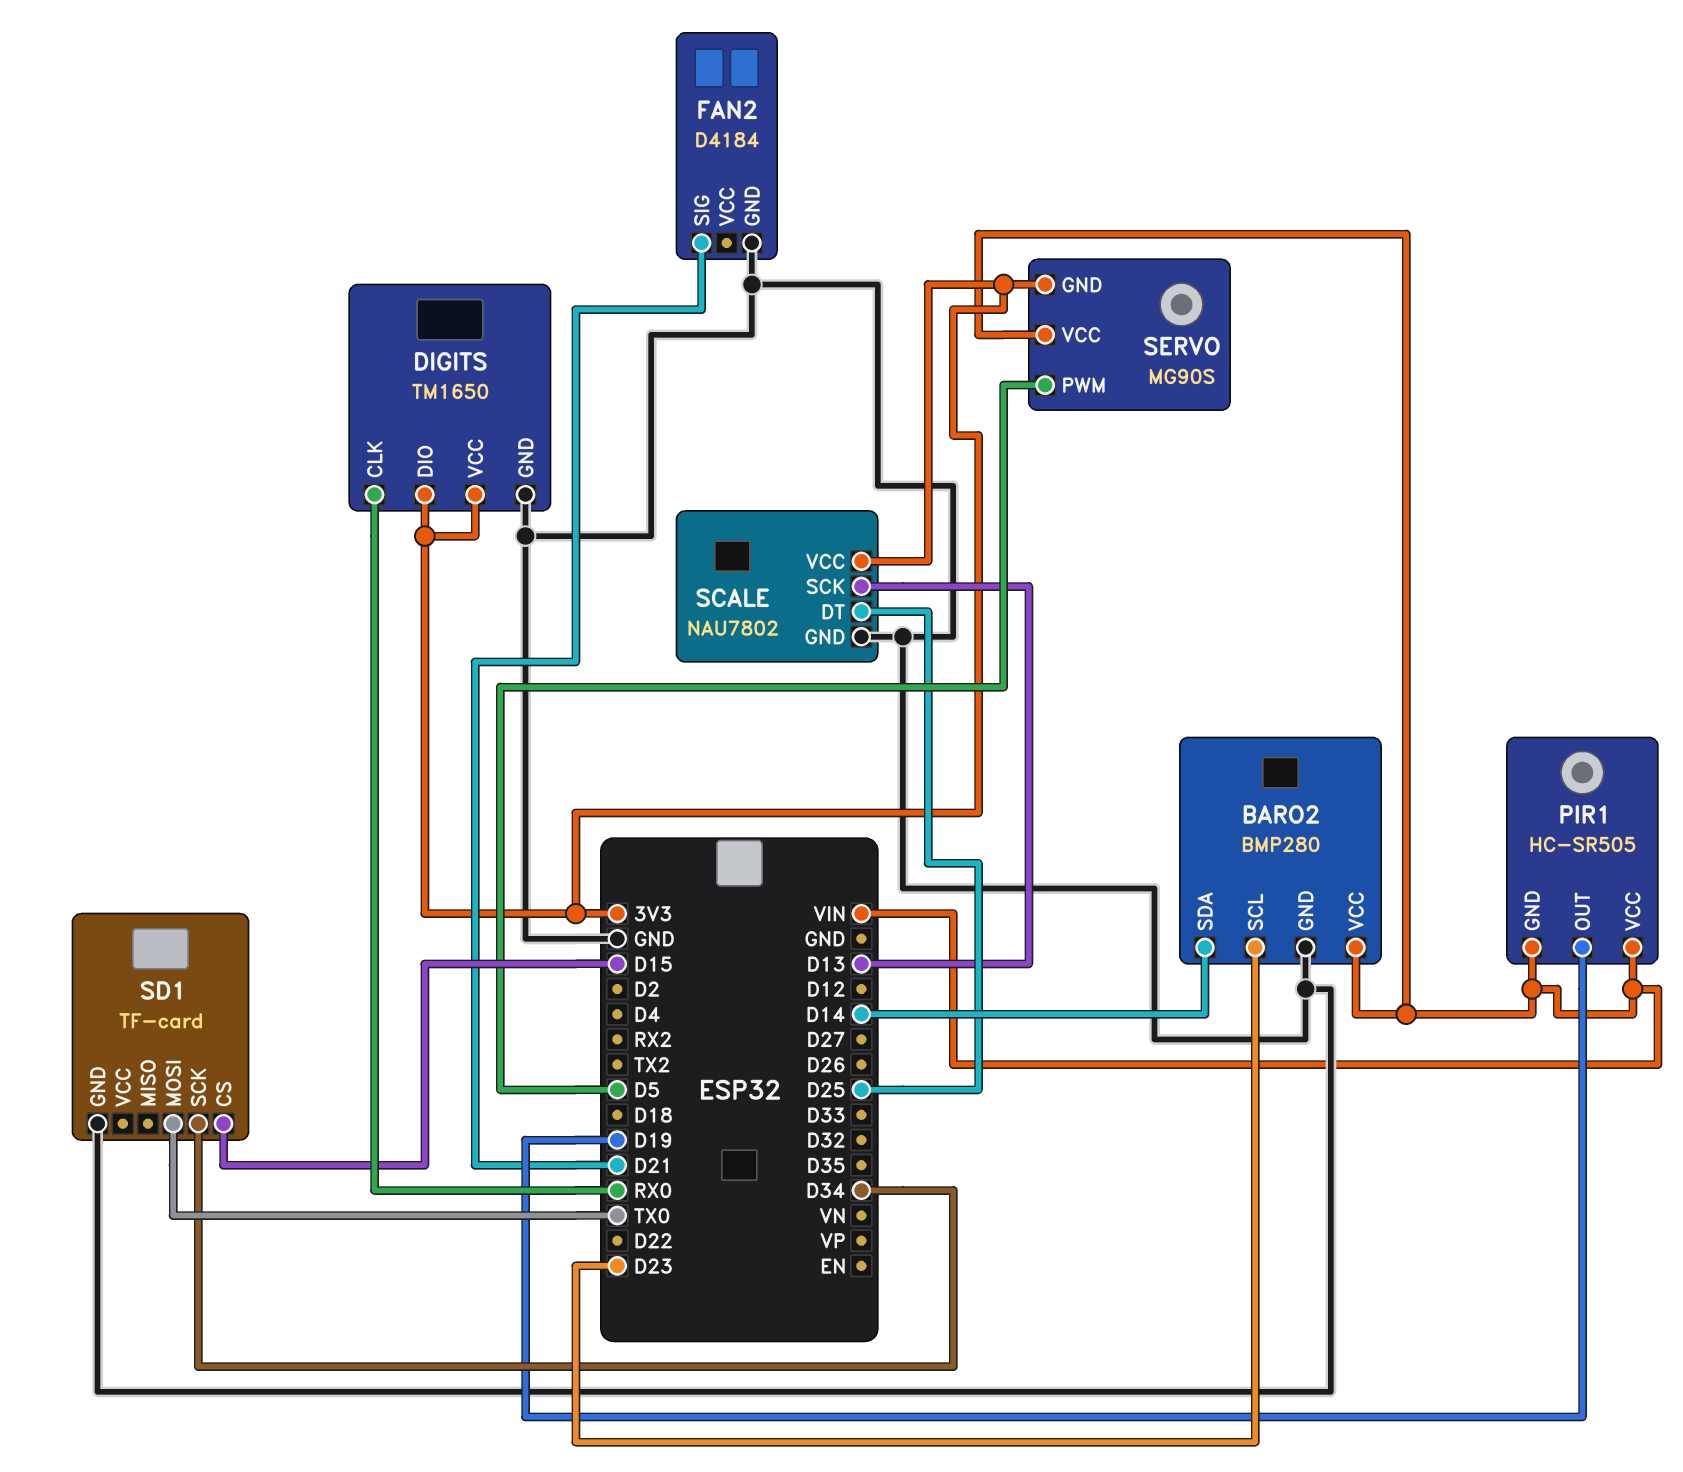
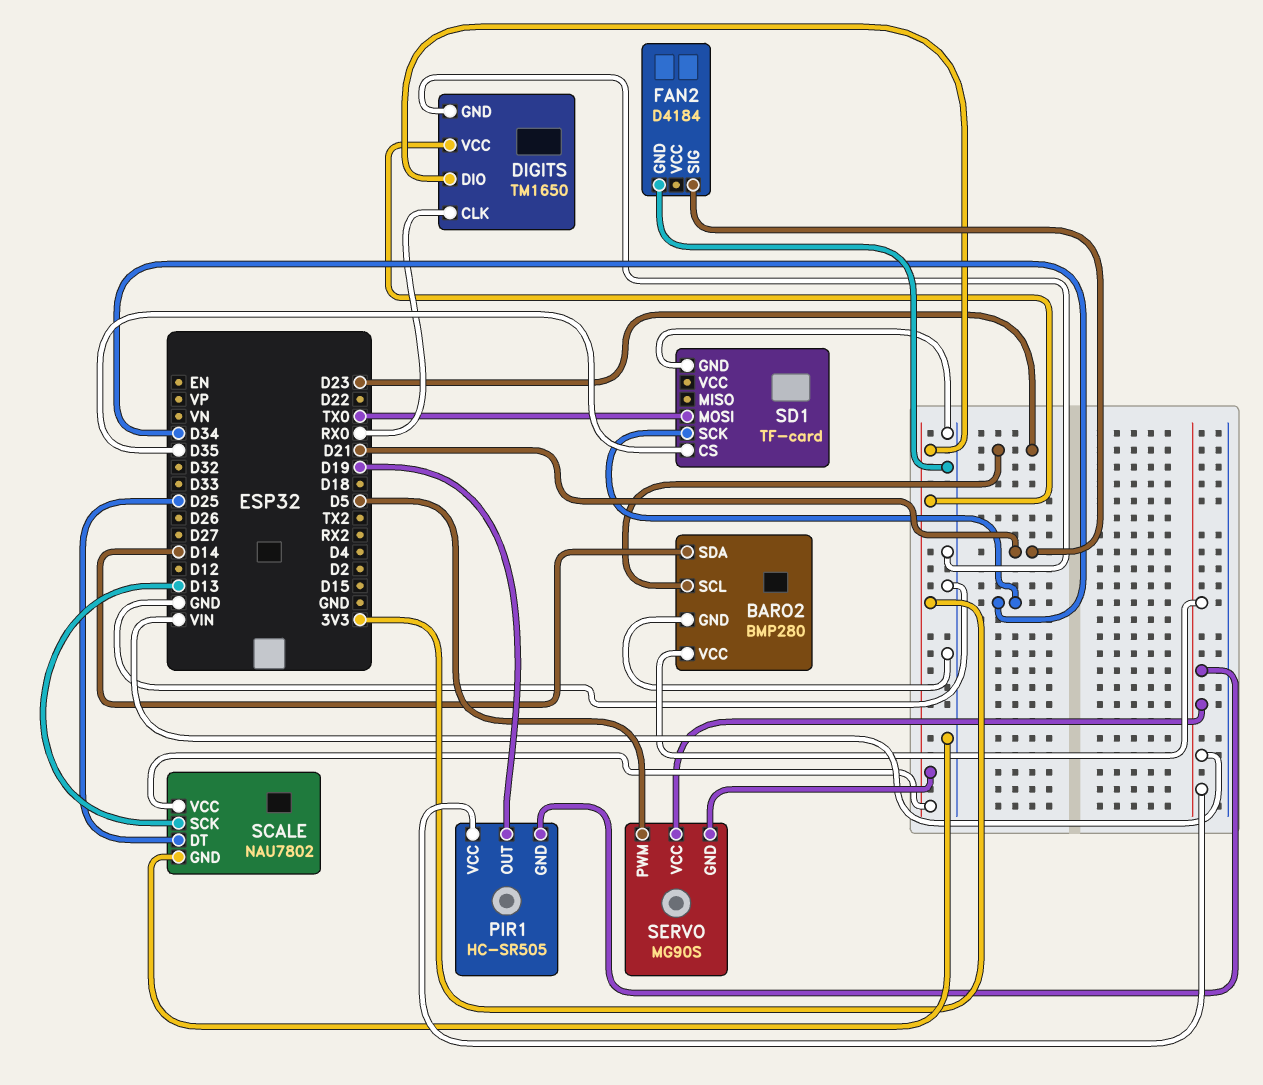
SD1 pin CS: D15 -> D35

